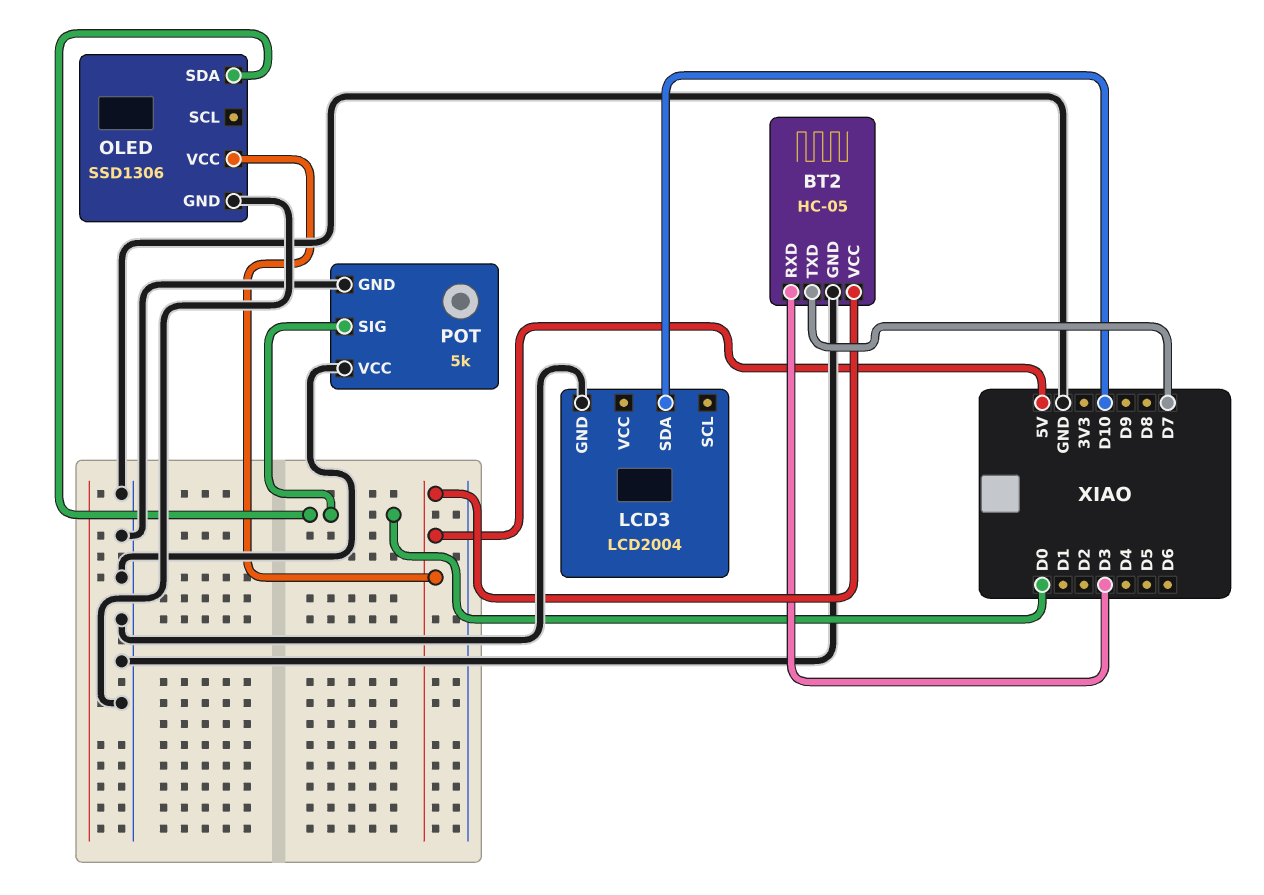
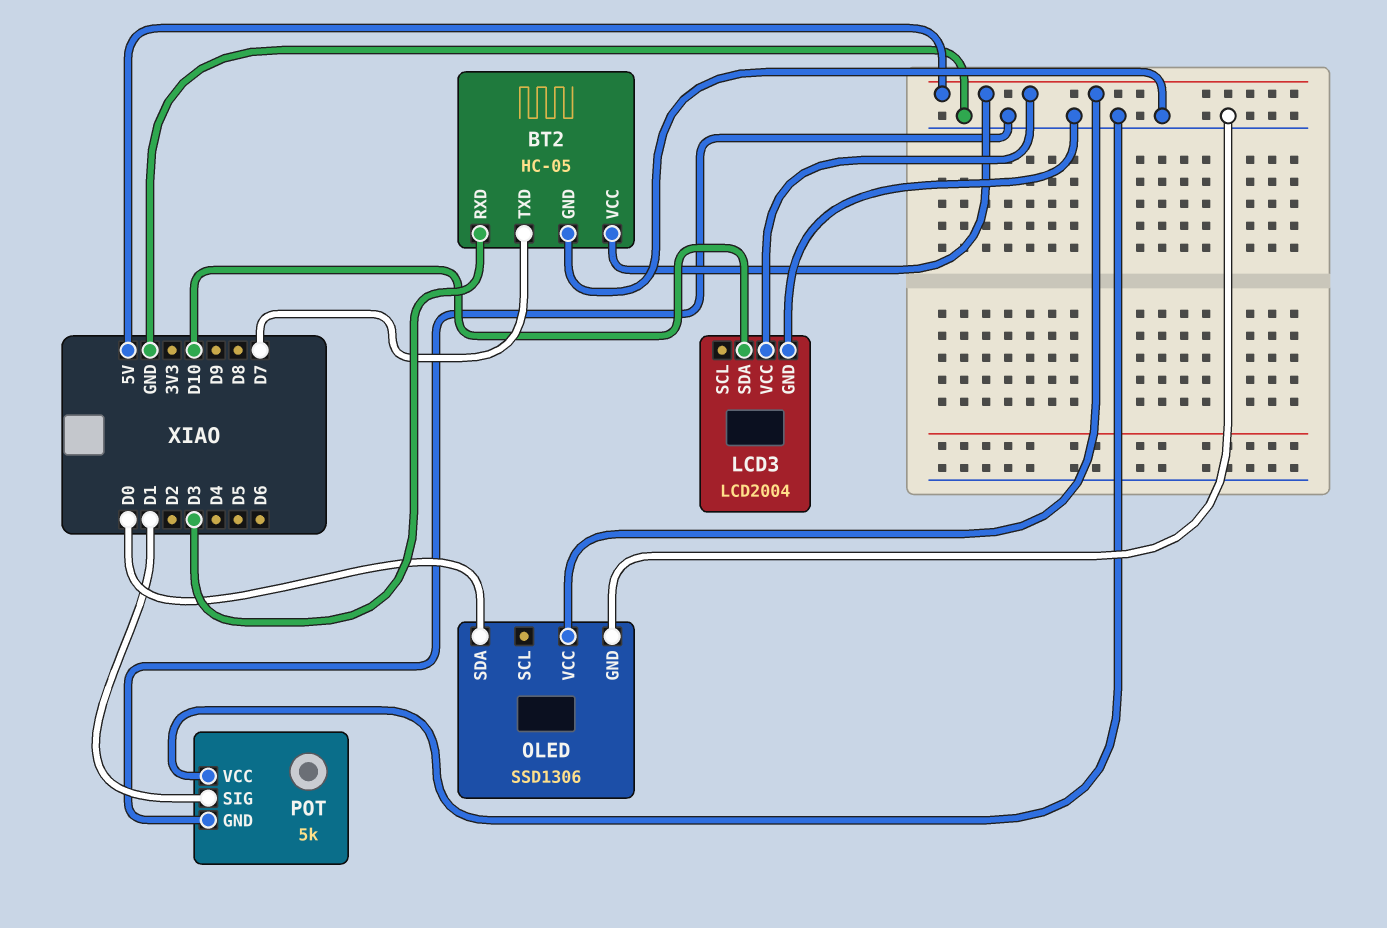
LCD3 pin VCC: none -> 5V
POT pin SIG: D0 -> D1

